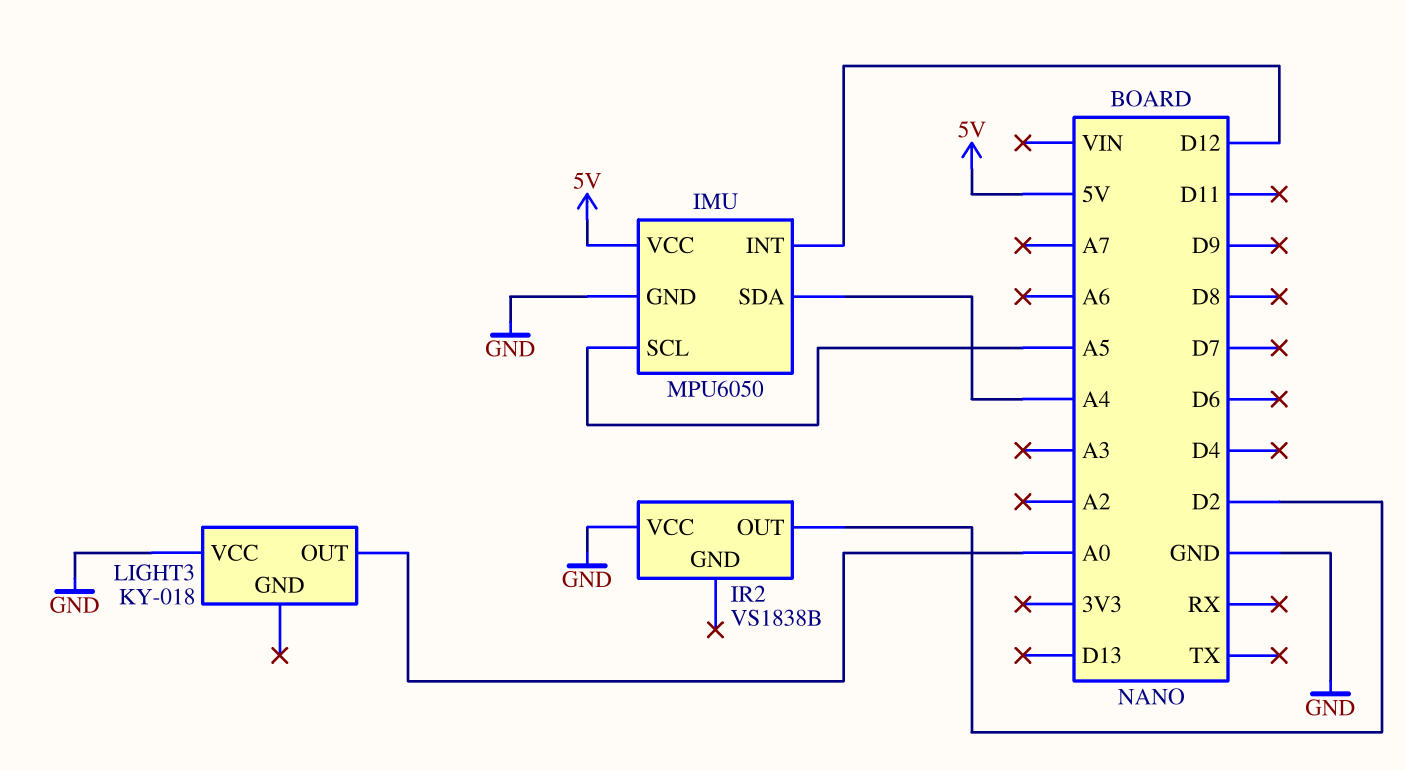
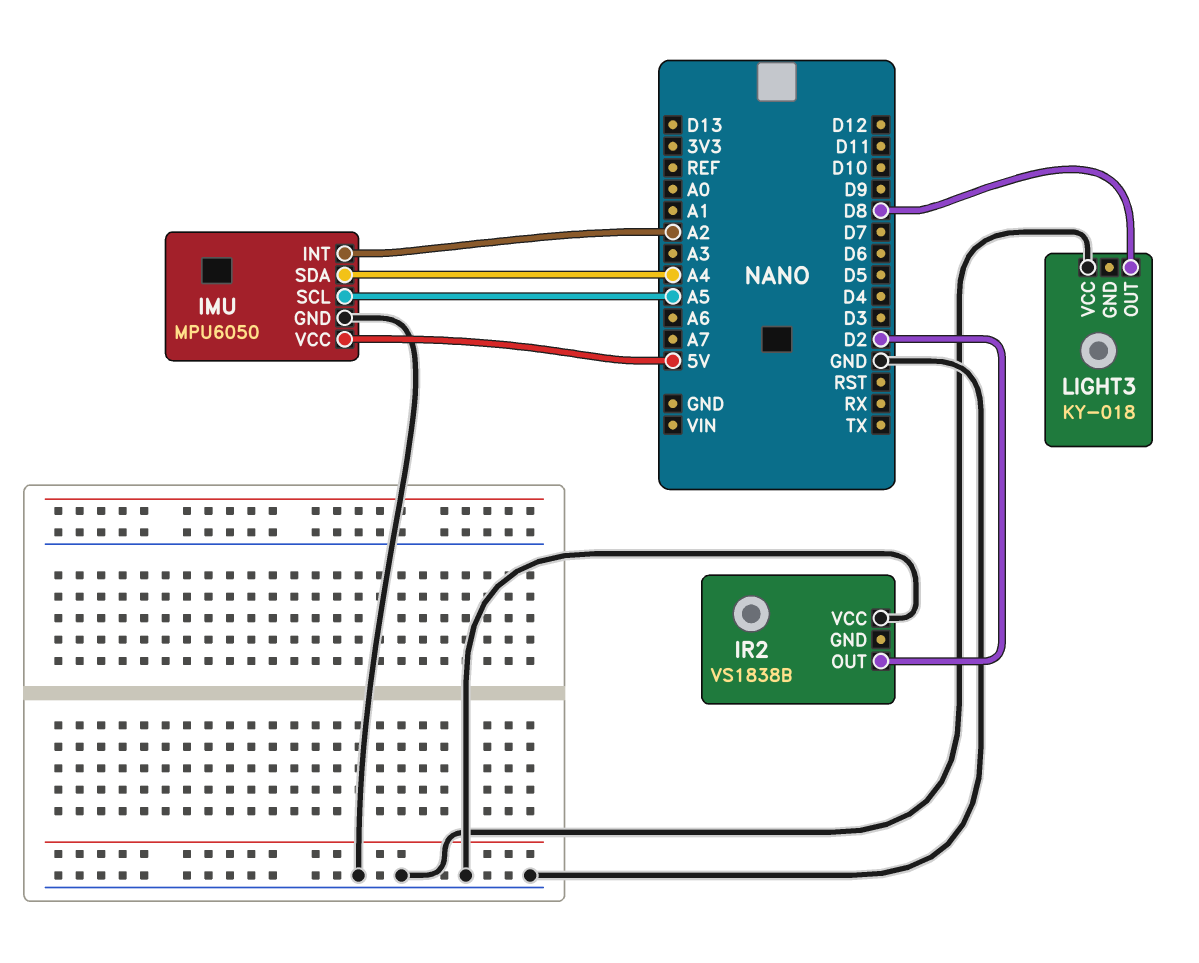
IMU pin INT: D12 -> A2
LIGHT3 pin OUT: A0 -> D8

